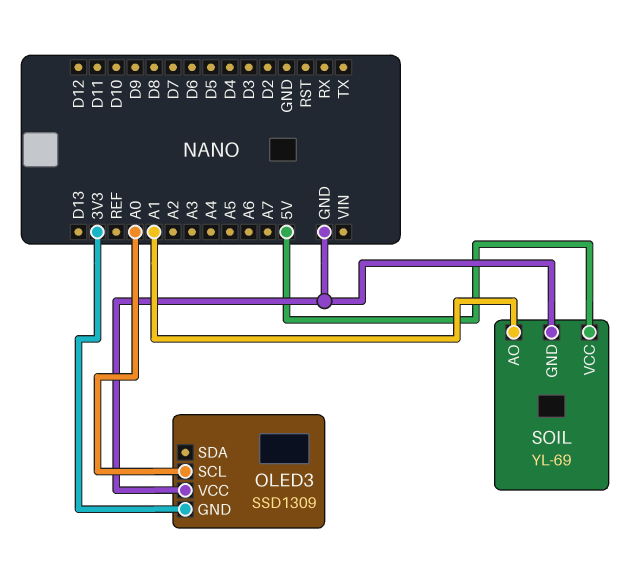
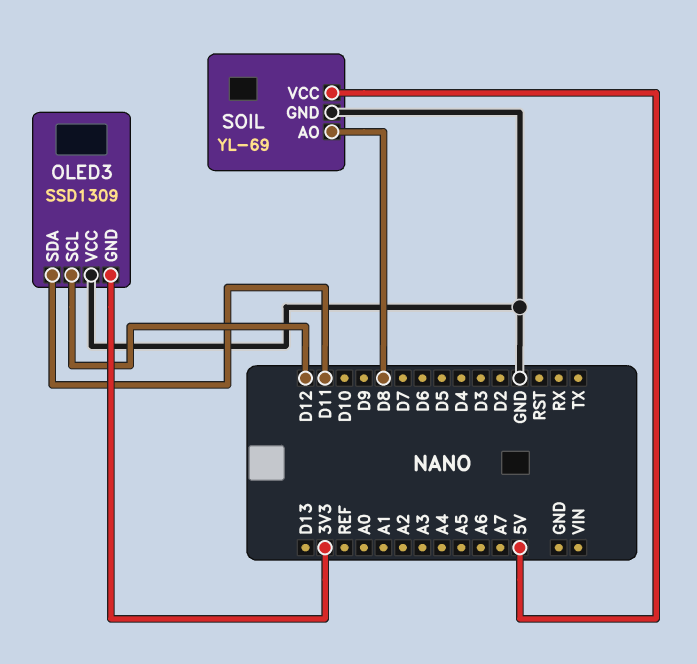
OLED3 pin SCL: A0 -> D12
OLED3 pin SDA: none -> D11
SOIL pin AO: A1 -> D8

